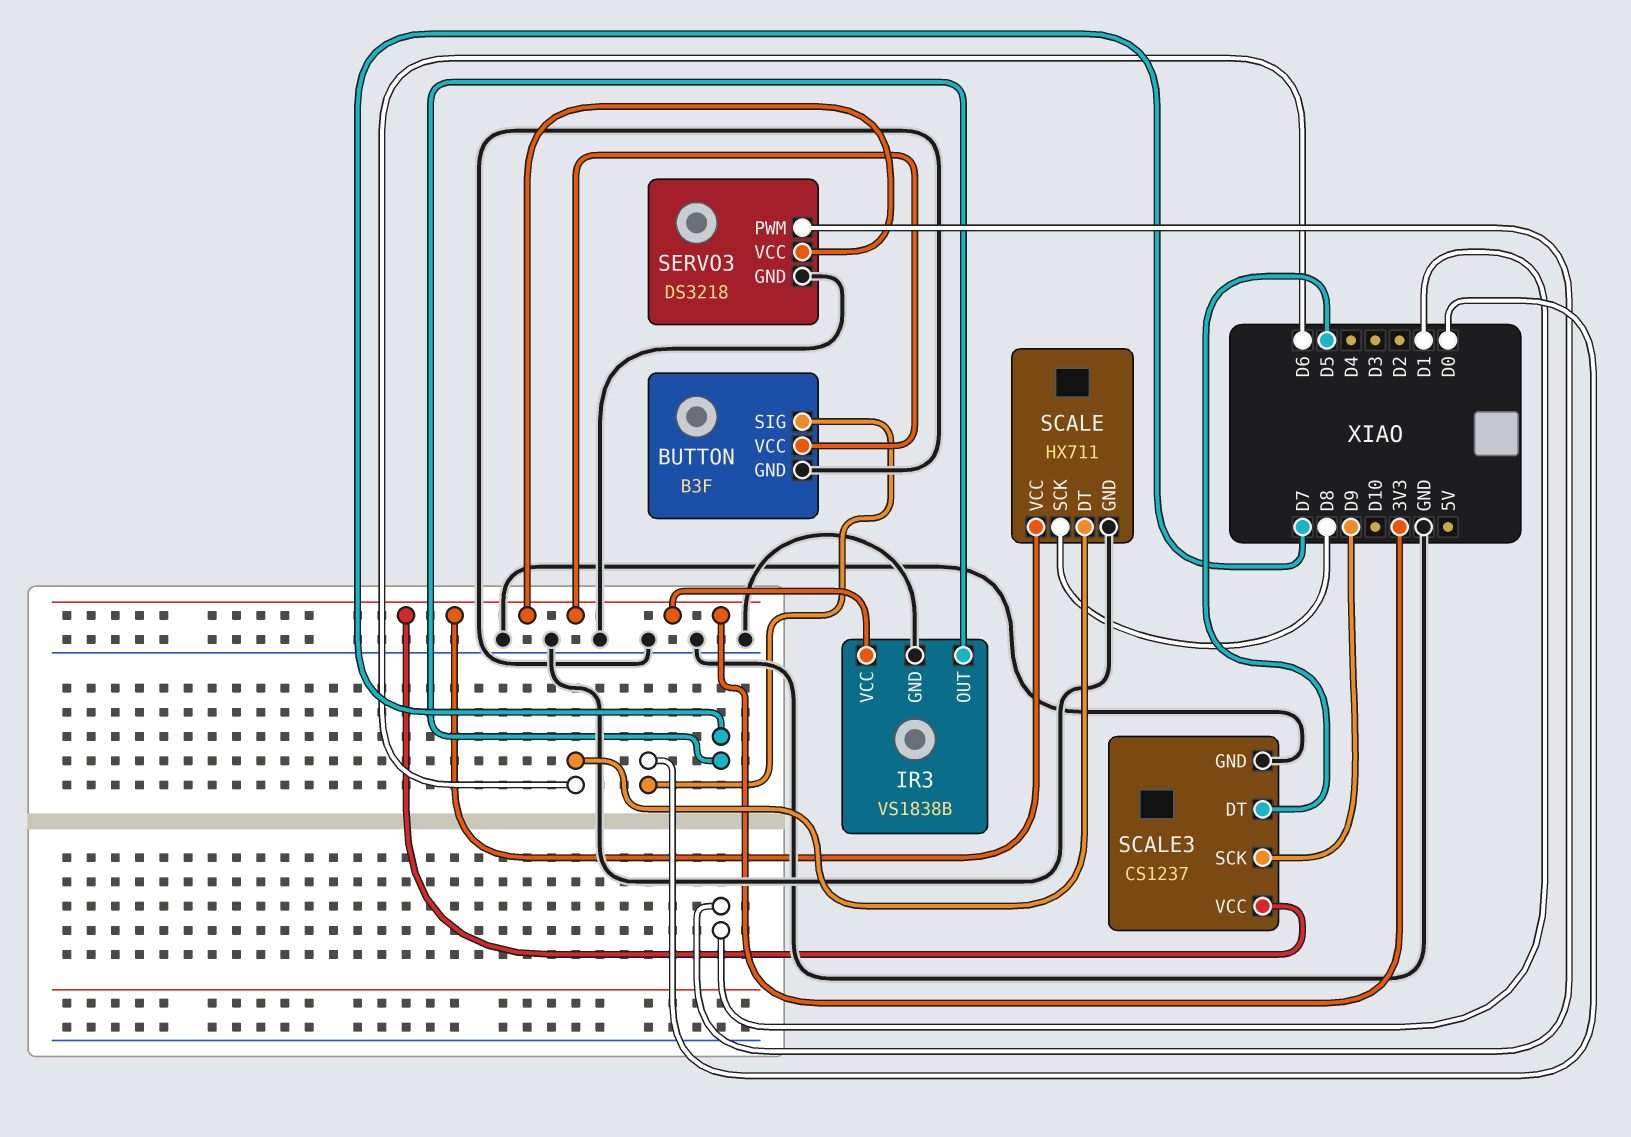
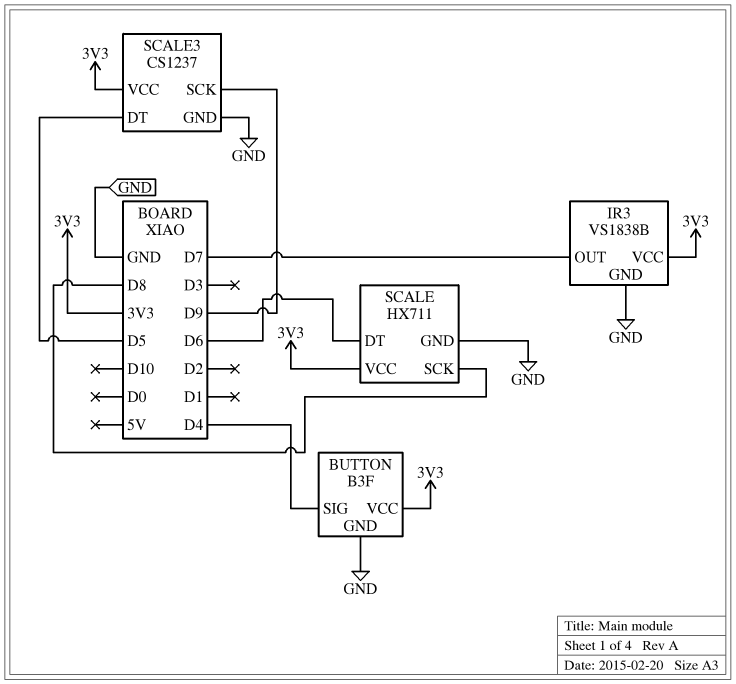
BUTTON pin SIG: D0 -> D4
SERVO3: DS3218 -> none
SERVO3 pin GND: GND -> none
SERVO3 pin PWM: D1 -> none
SERVO3 pin VCC: 3V3 -> none

